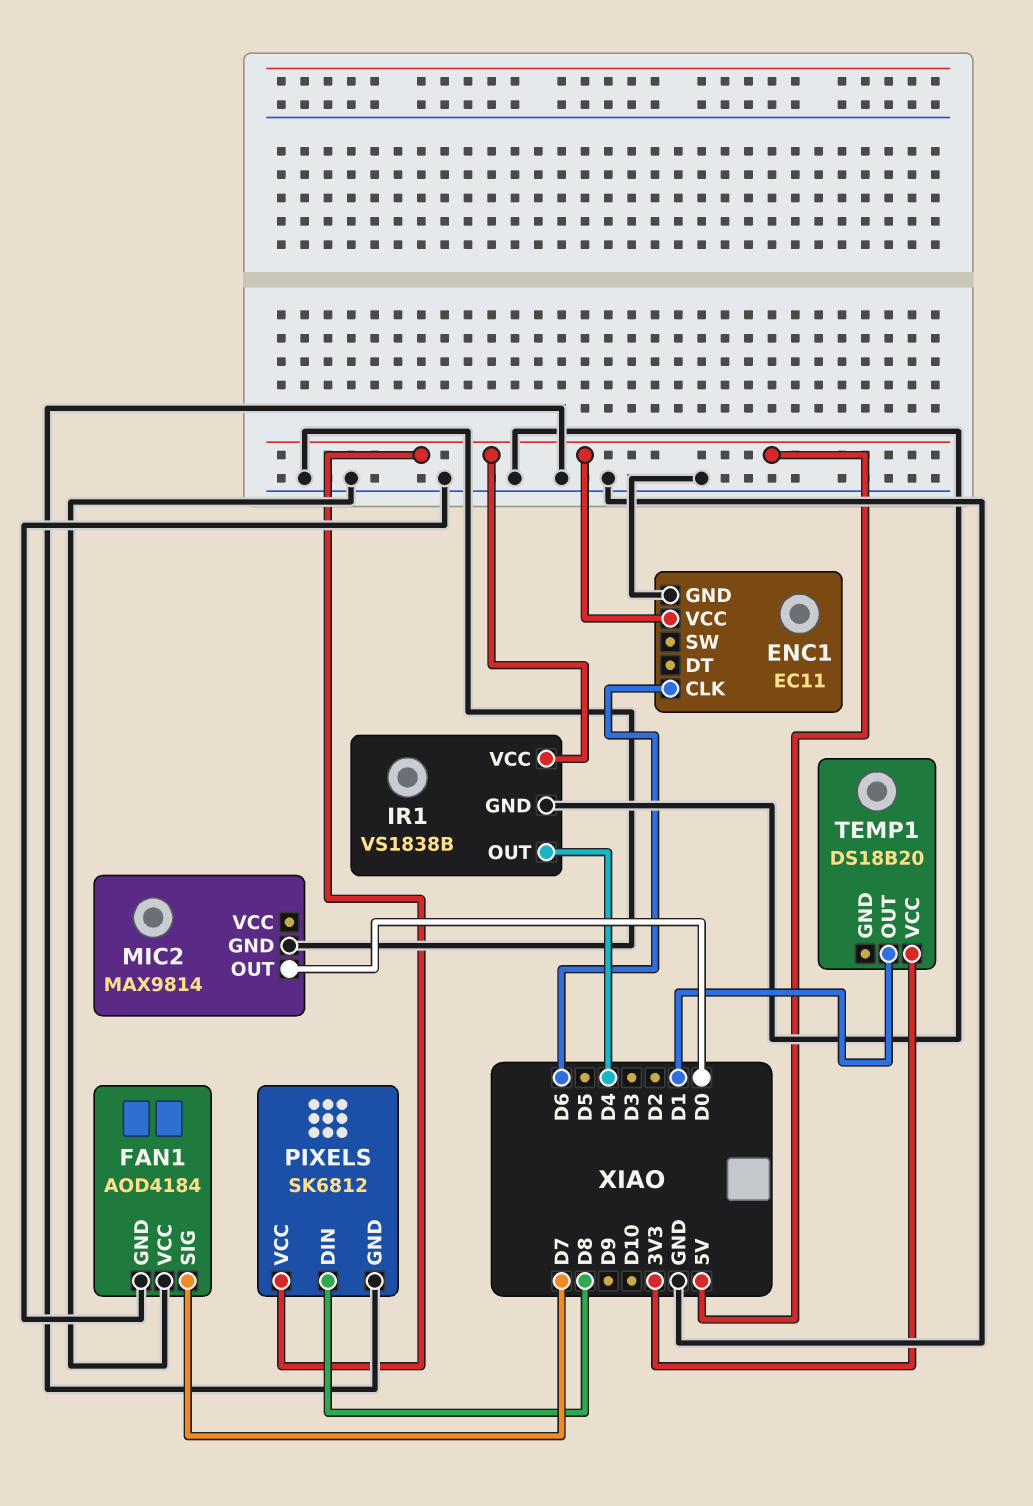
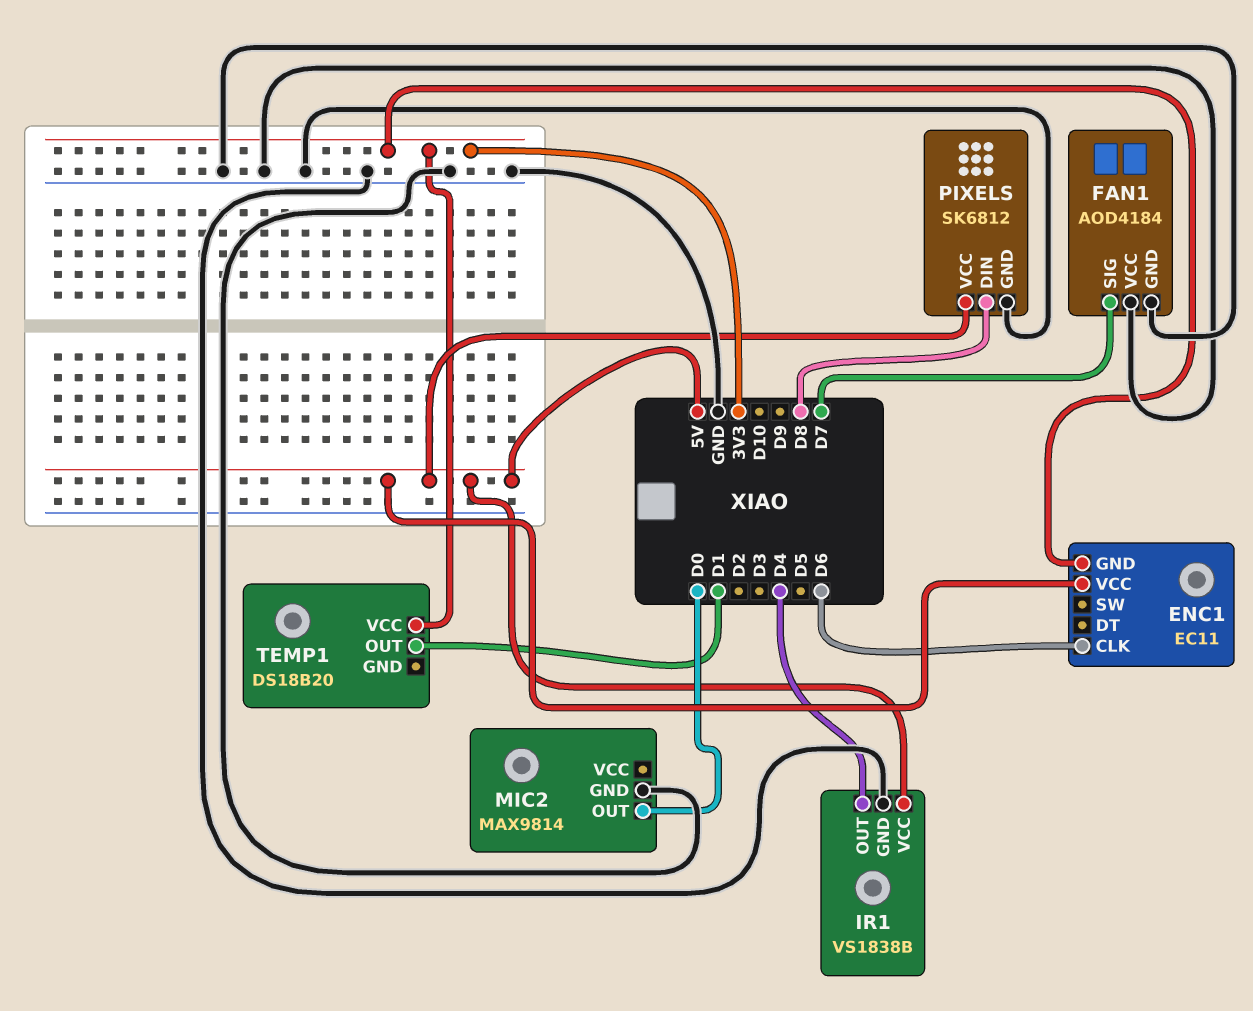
ENC1 pin GND: GND -> 3V3

